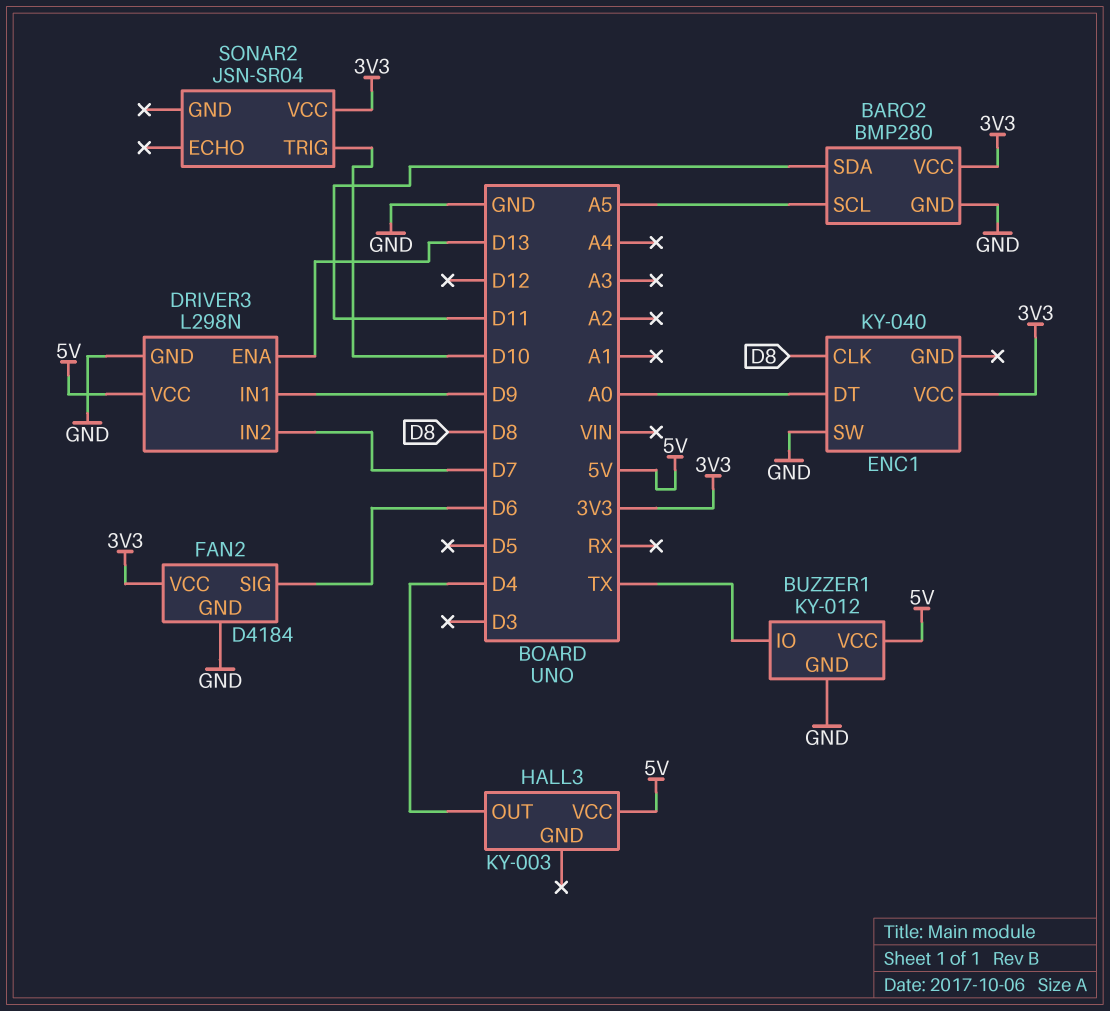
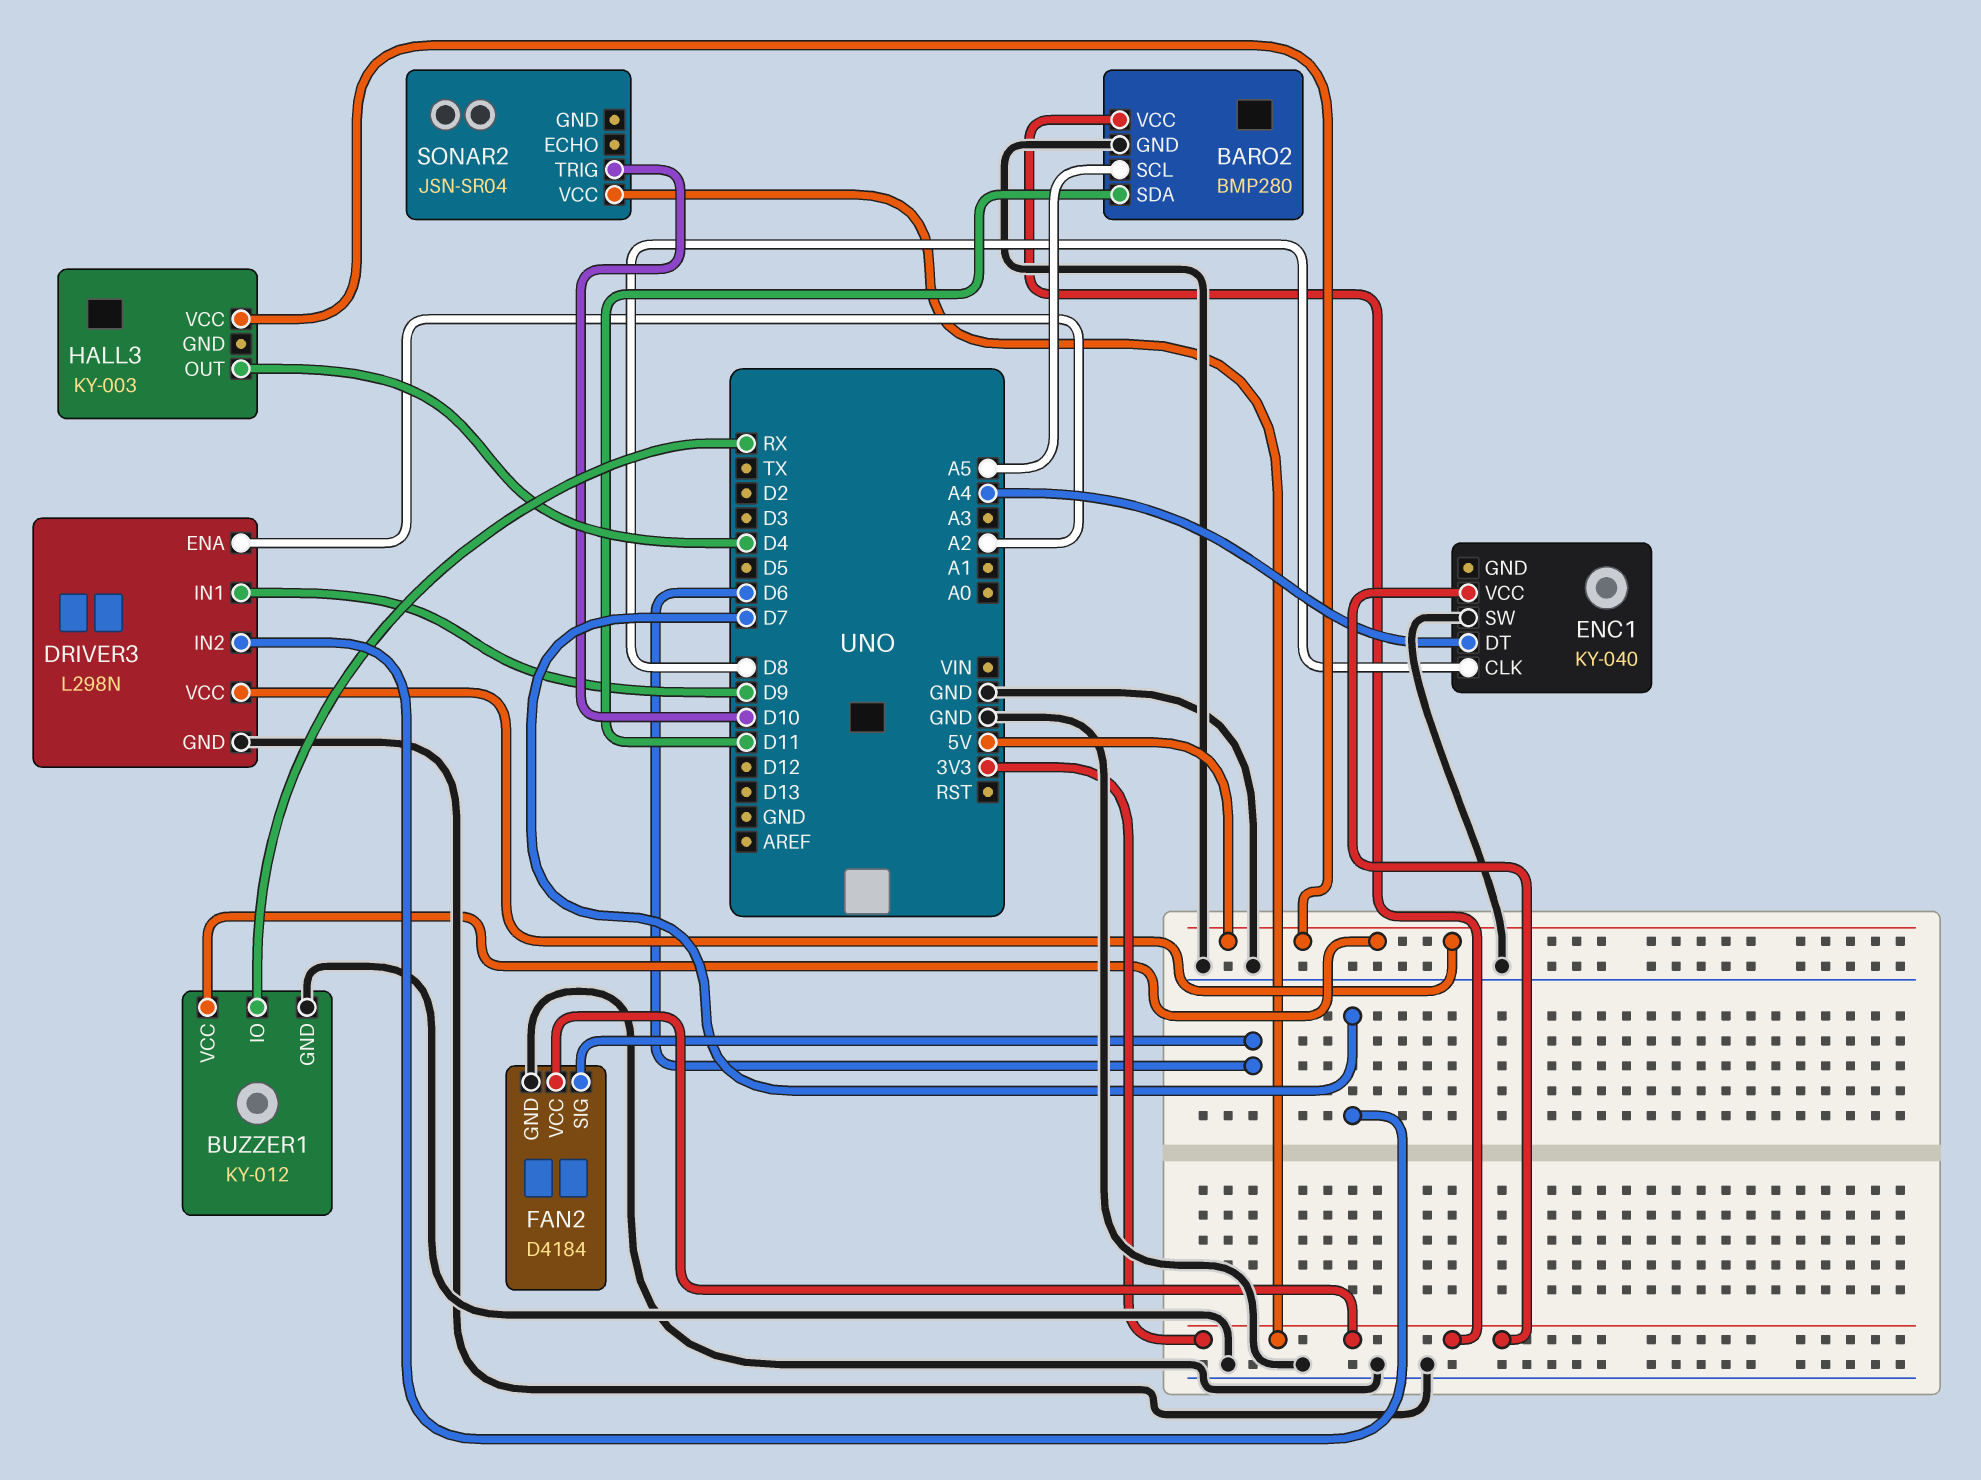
BUZZER1 pin IO: TX -> RX
DRIVER3 pin ENA: D13 -> A2
ENC1 pin DT: A0 -> A4

